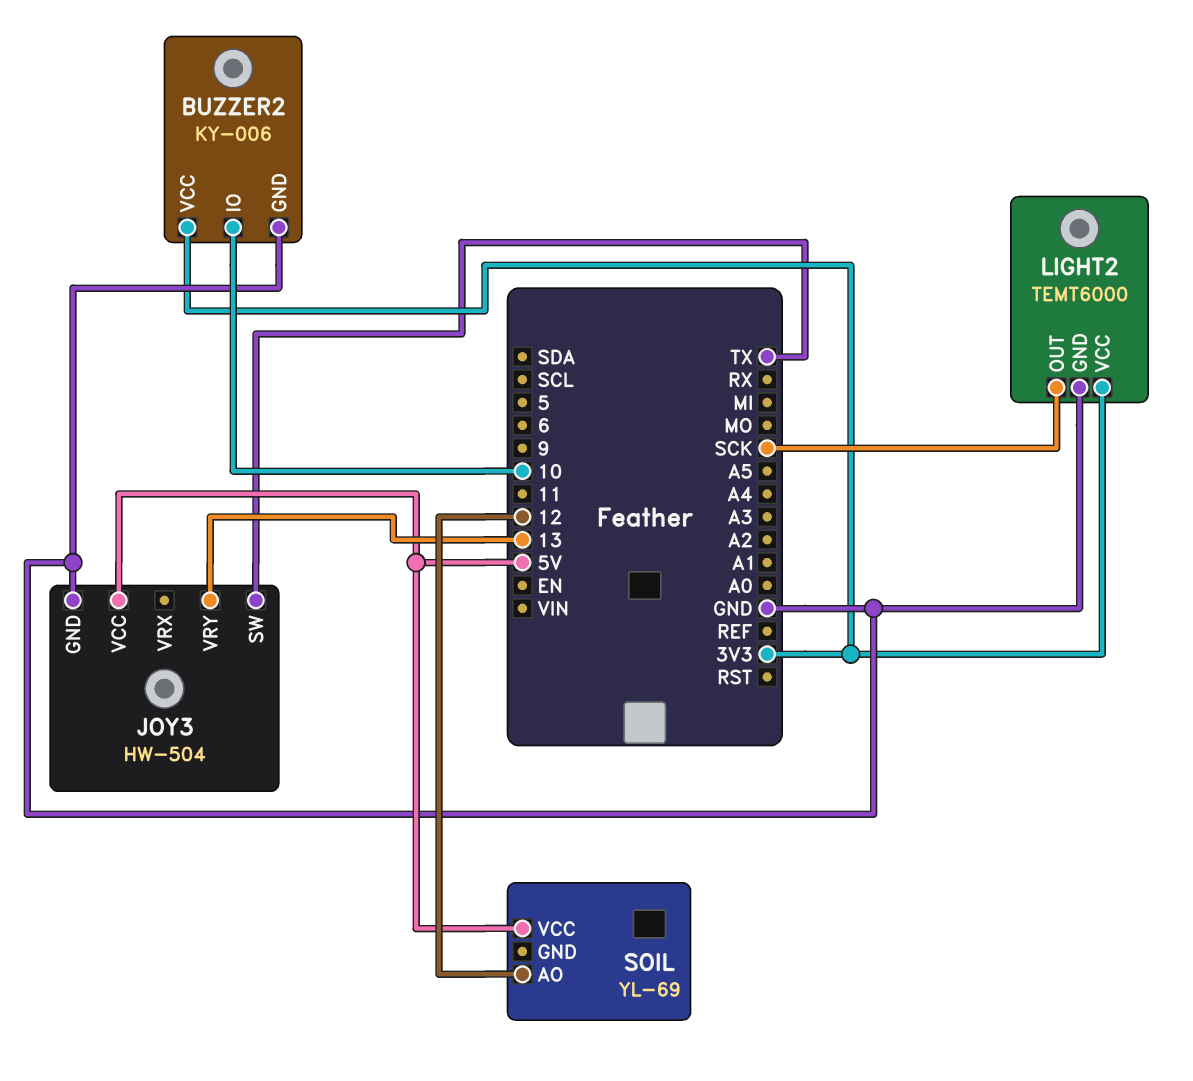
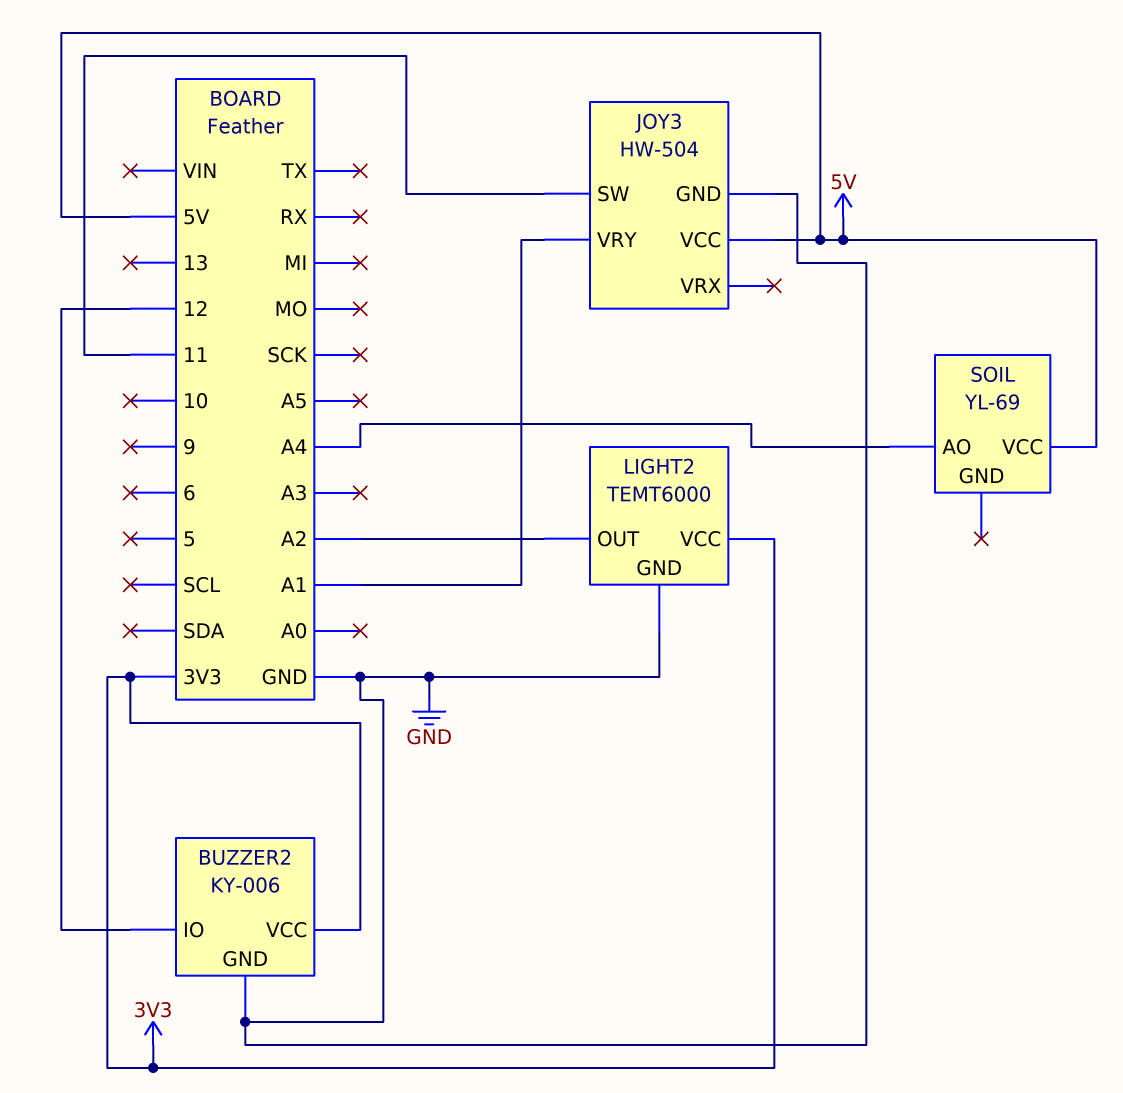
BUZZER2 pin IO: 10 -> 12
JOY3 pin SW: TX -> 11
JOY3 pin VRY: 13 -> A1
LIGHT2 pin OUT: SCK -> A2
SOIL pin AO: 12 -> A4

